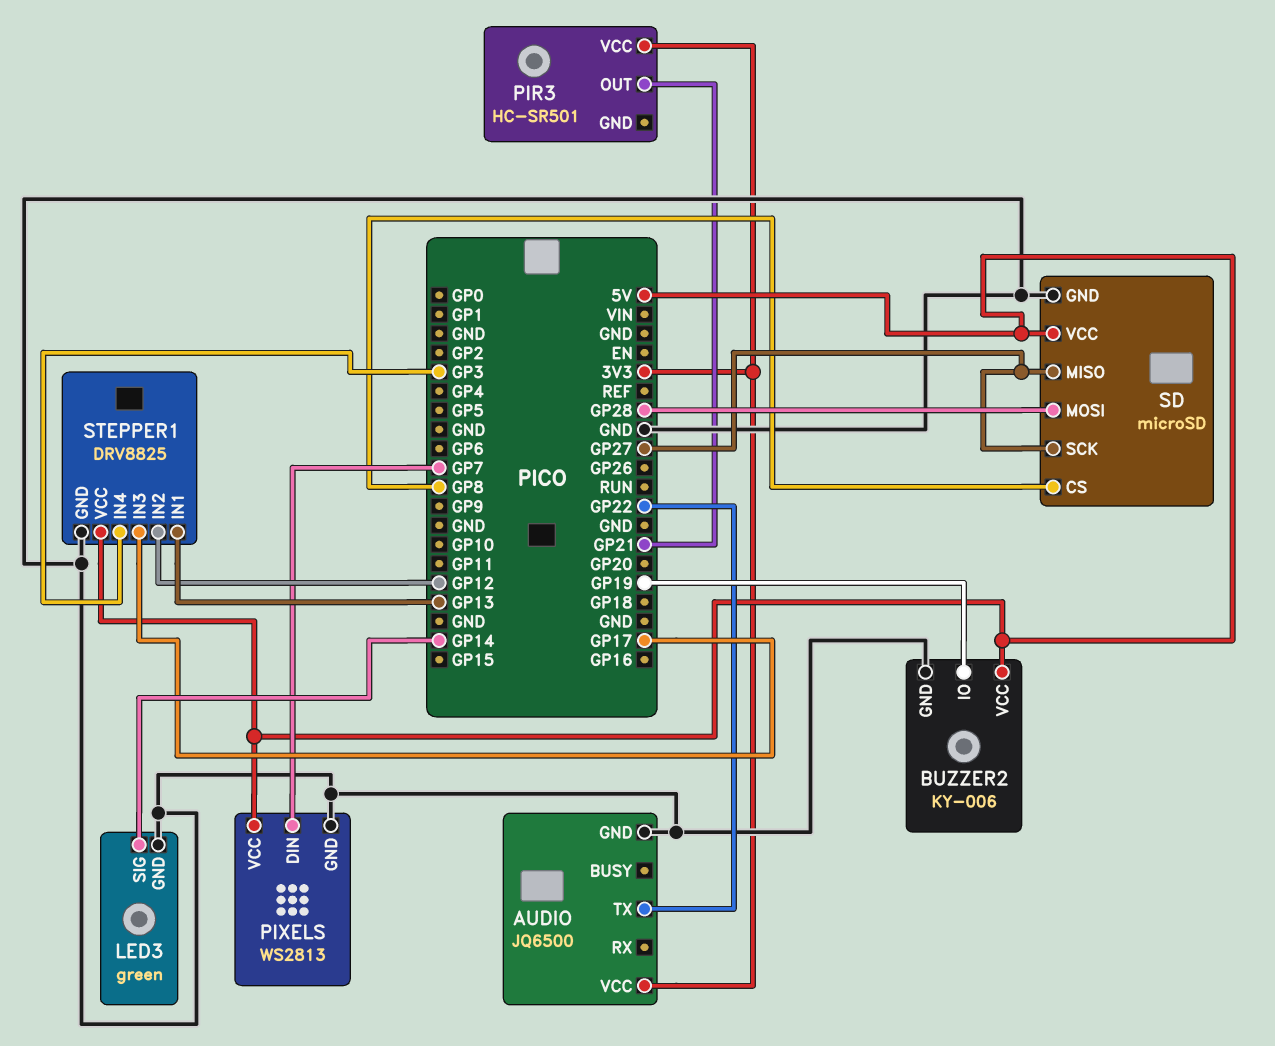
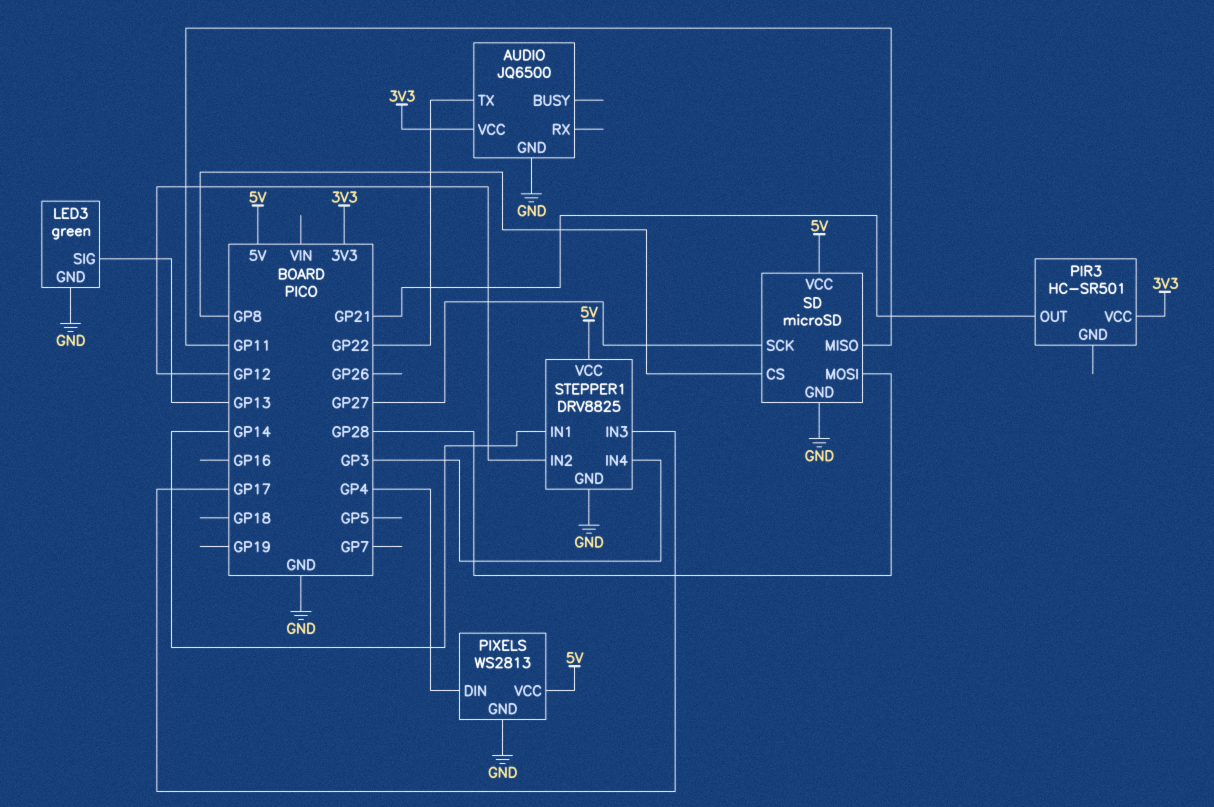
BUZZER2: KY-006 -> none
BUZZER2 pin GND: GND -> none
BUZZER2 pin IO: GP19 -> none
BUZZER2 pin VCC: 5V -> none
LED3 pin SIG: GP14 -> GP13
PIXELS pin DIN: GP7 -> GP4
SD pin MISO: GP27 -> GP11
STEPPER1 pin IN1: GP13 -> GP14

